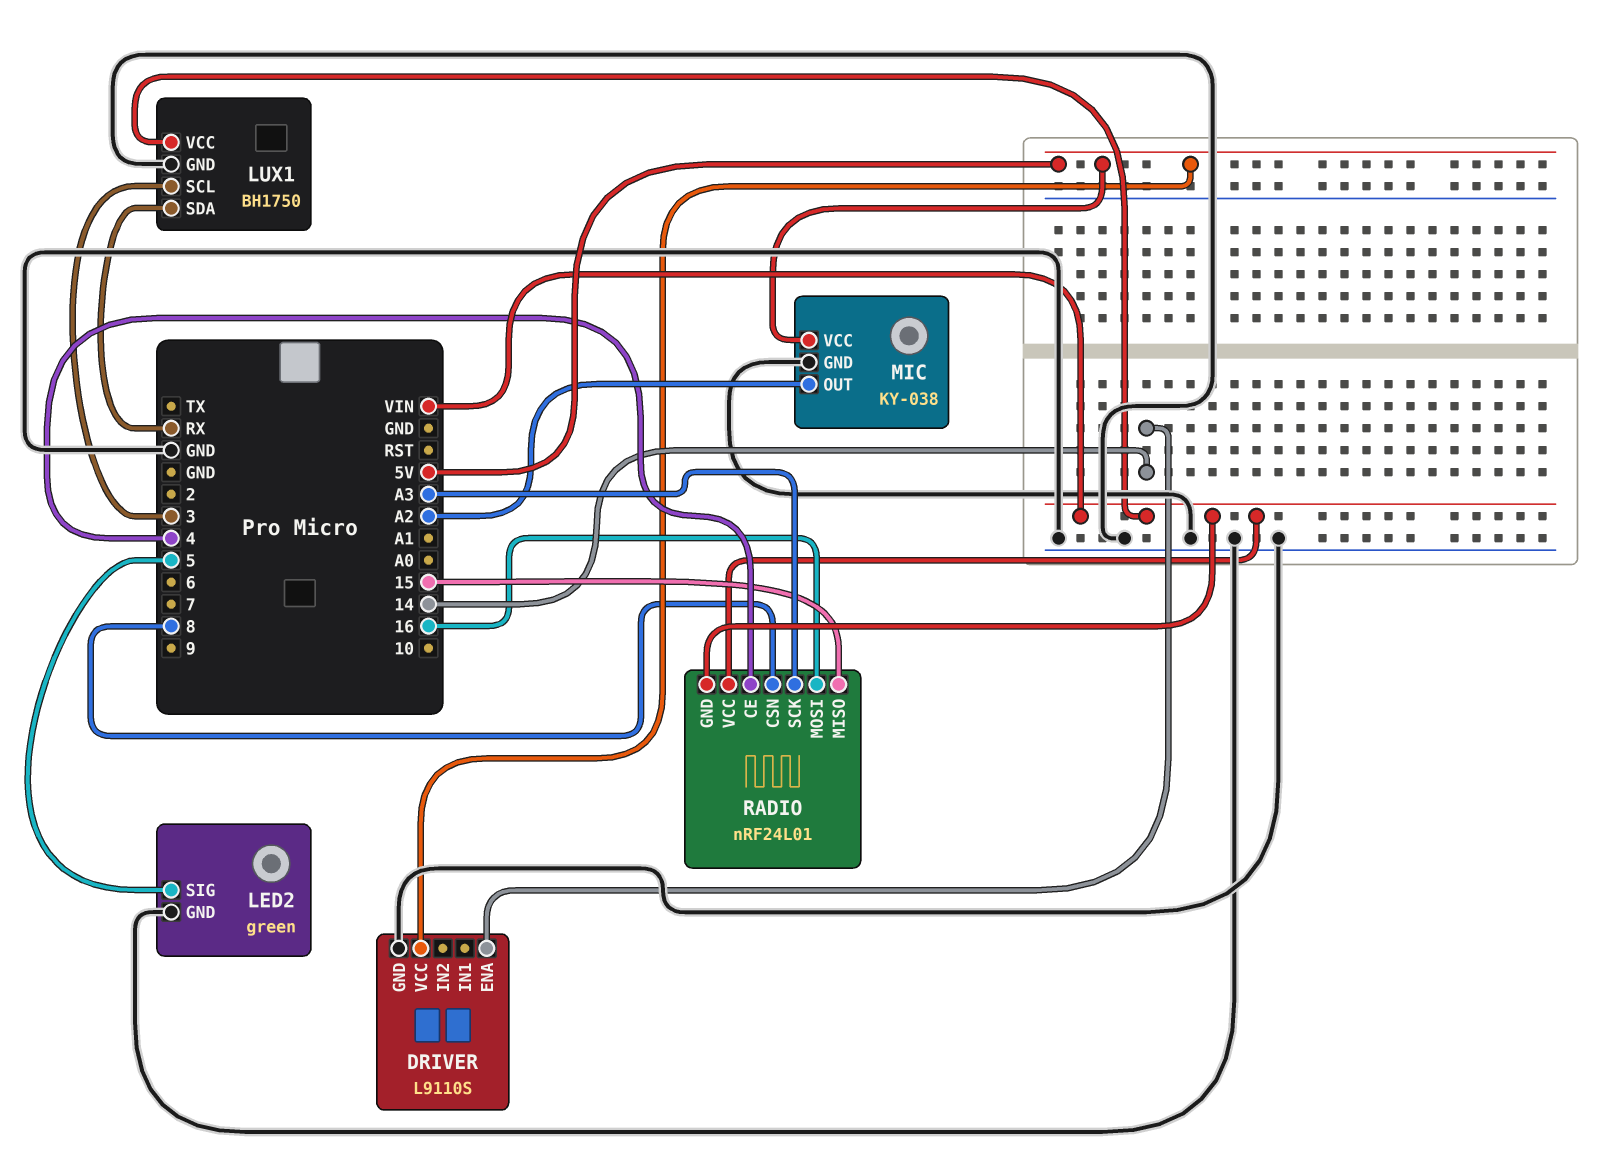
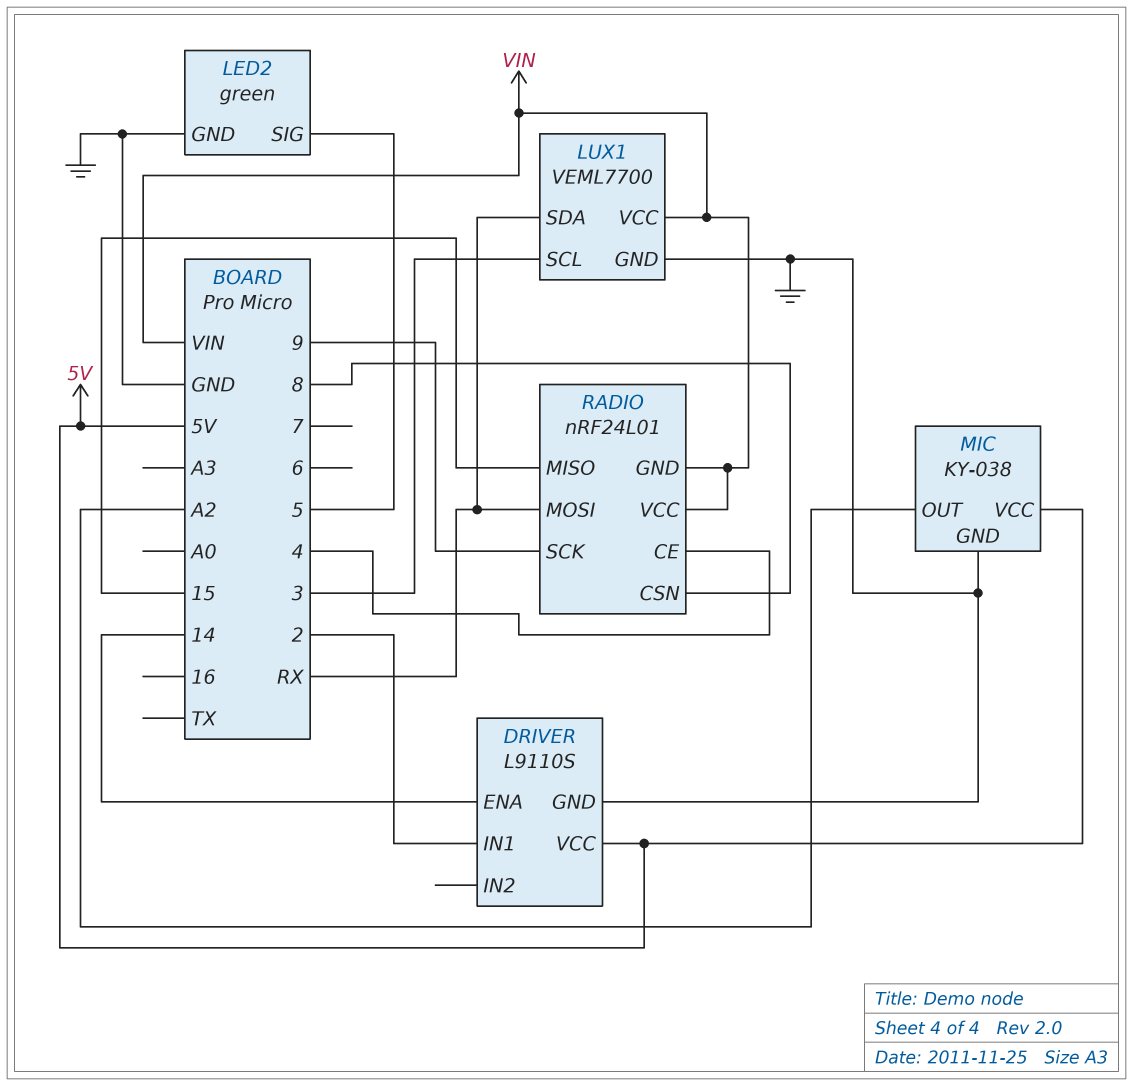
DRIVER pin IN1: none -> 2
LUX1: BH1750 -> VEML7700
RADIO pin MOSI: 16 -> RX
RADIO pin SCK: A3 -> 9

